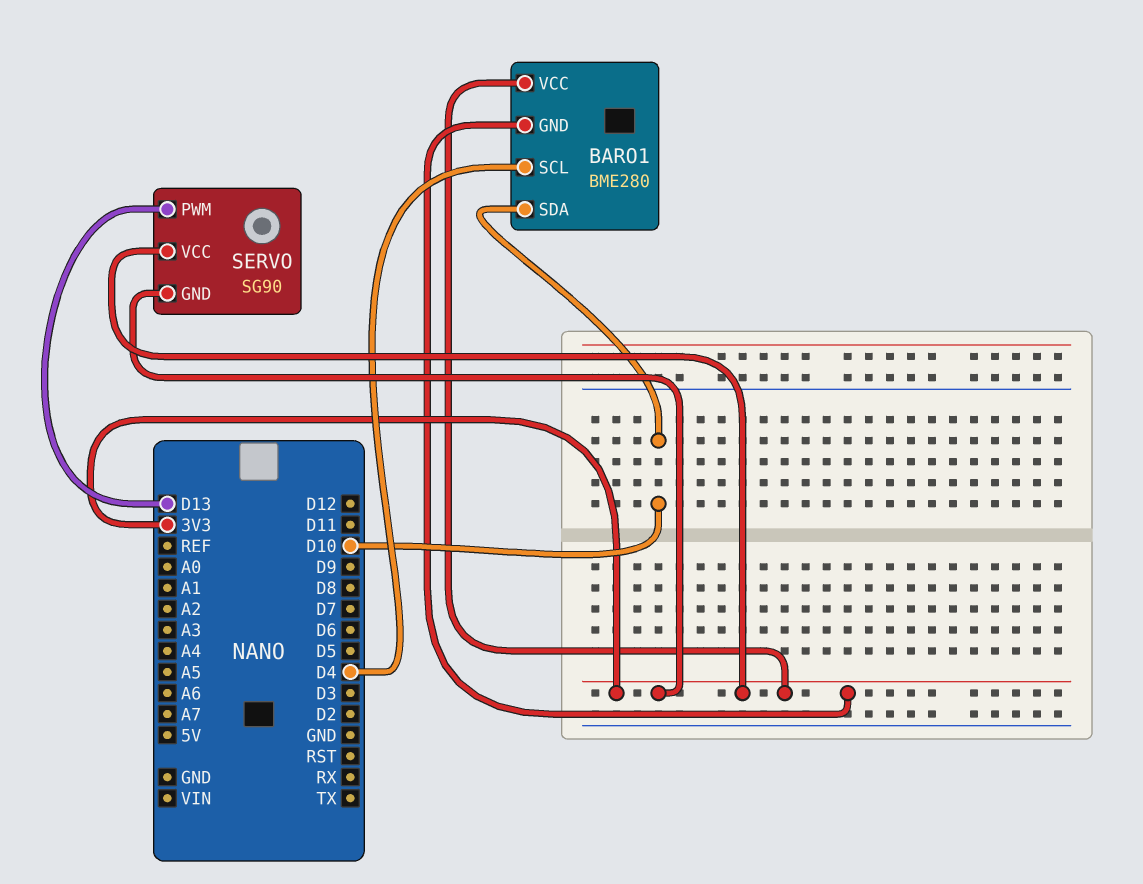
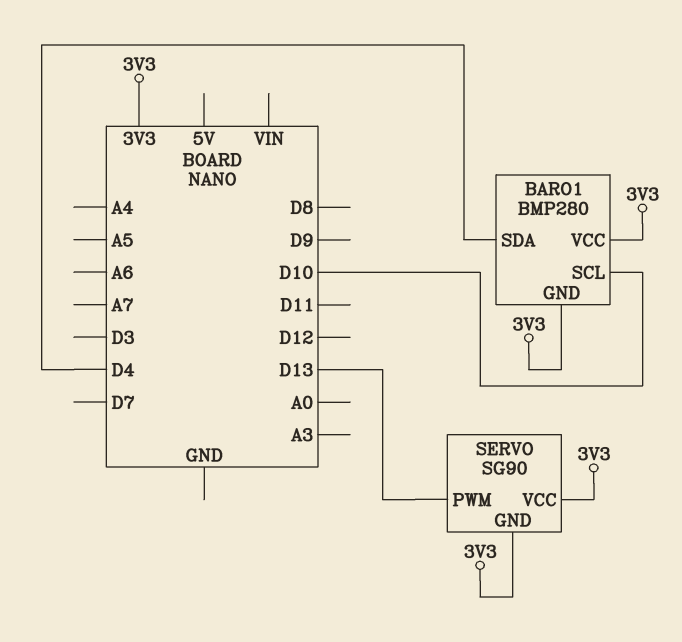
BARO1: BME280 -> BMP280
BARO1 pin SCL: D4 -> D10
BARO1 pin SDA: D10 -> D4

